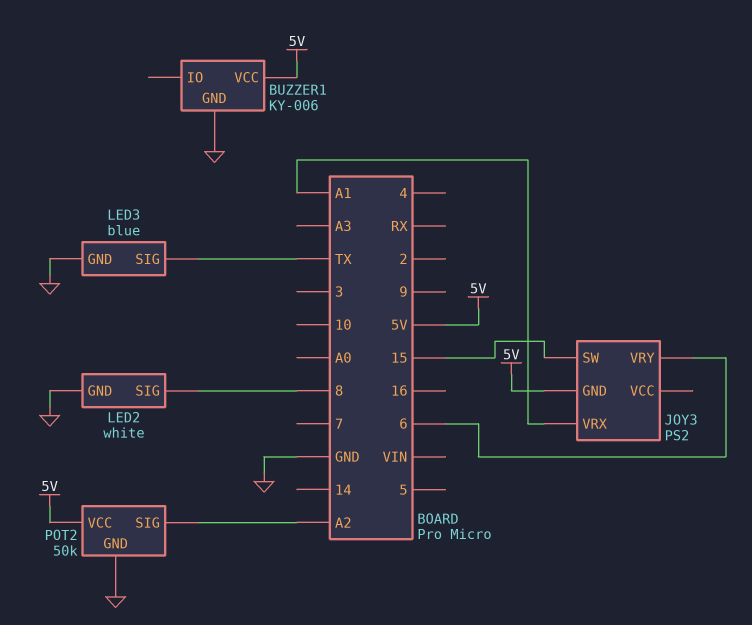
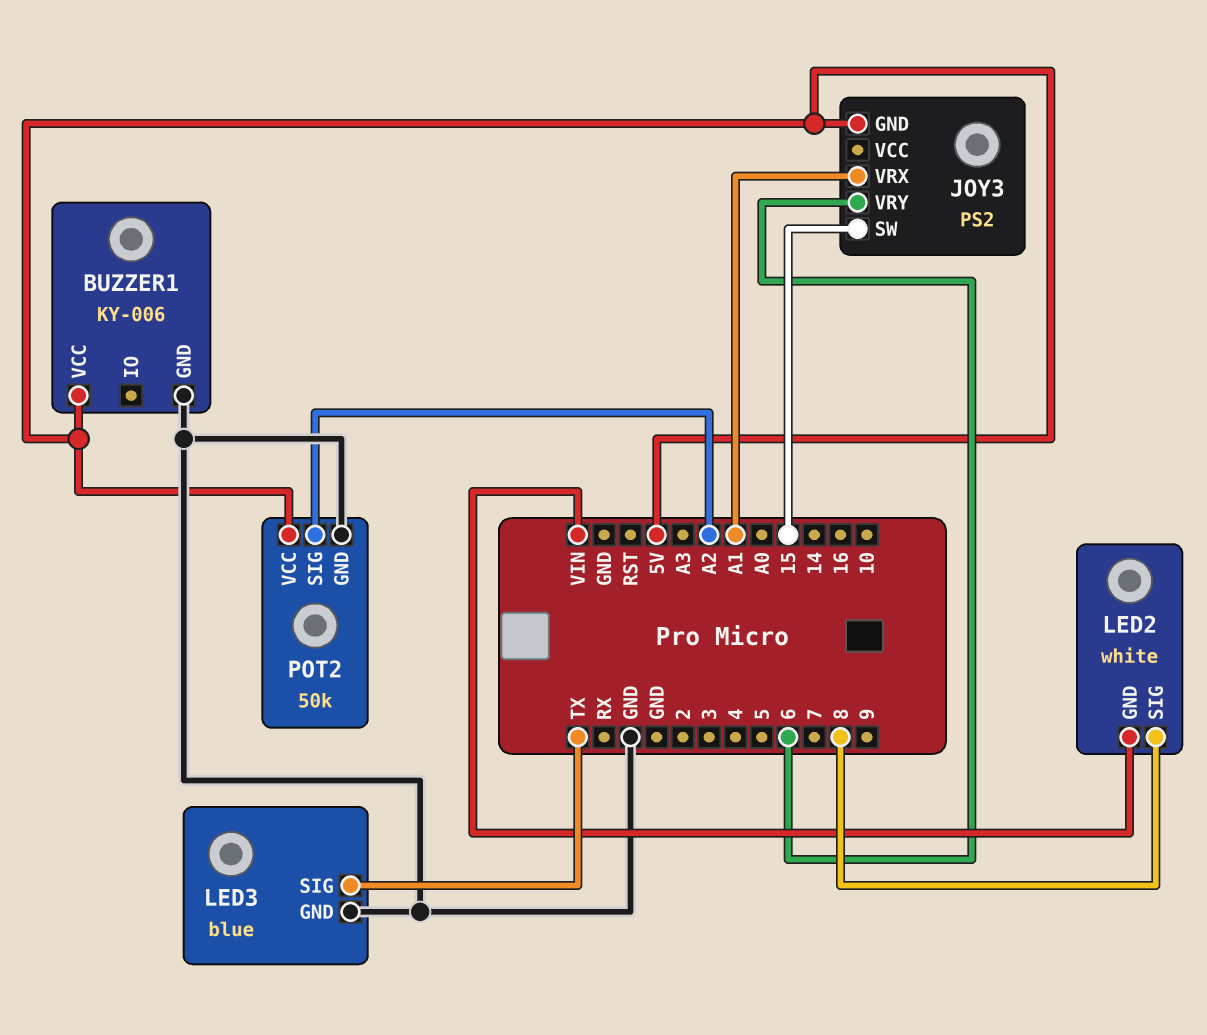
LED2 pin GND: GND -> VIN

